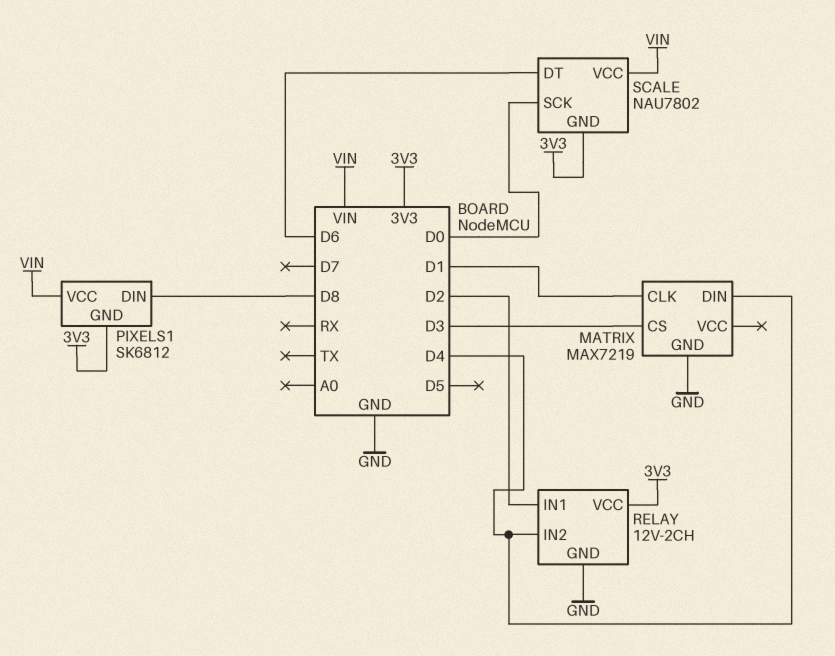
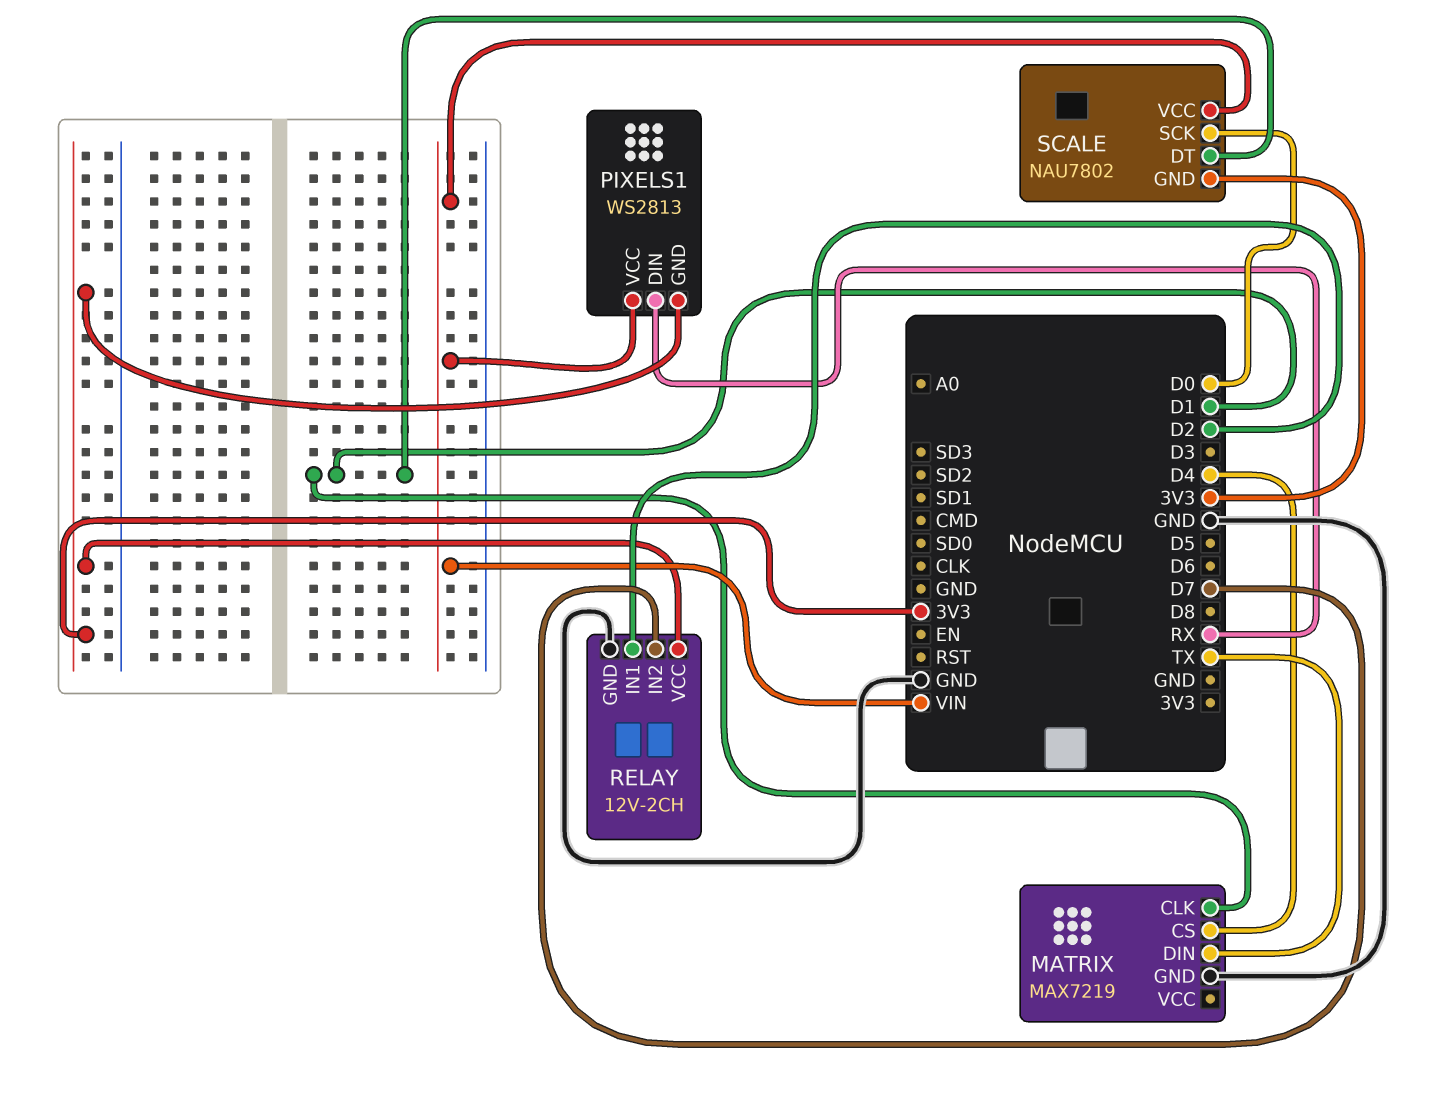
MATRIX pin CS: D3 -> D4
MATRIX pin DIN: D4 -> TX
PIXELS1: SK6812 -> WS2813
PIXELS1 pin DIN: D8 -> RX
RELAY pin IN2: D4 -> D7
SCALE pin DT: D6 -> D1

